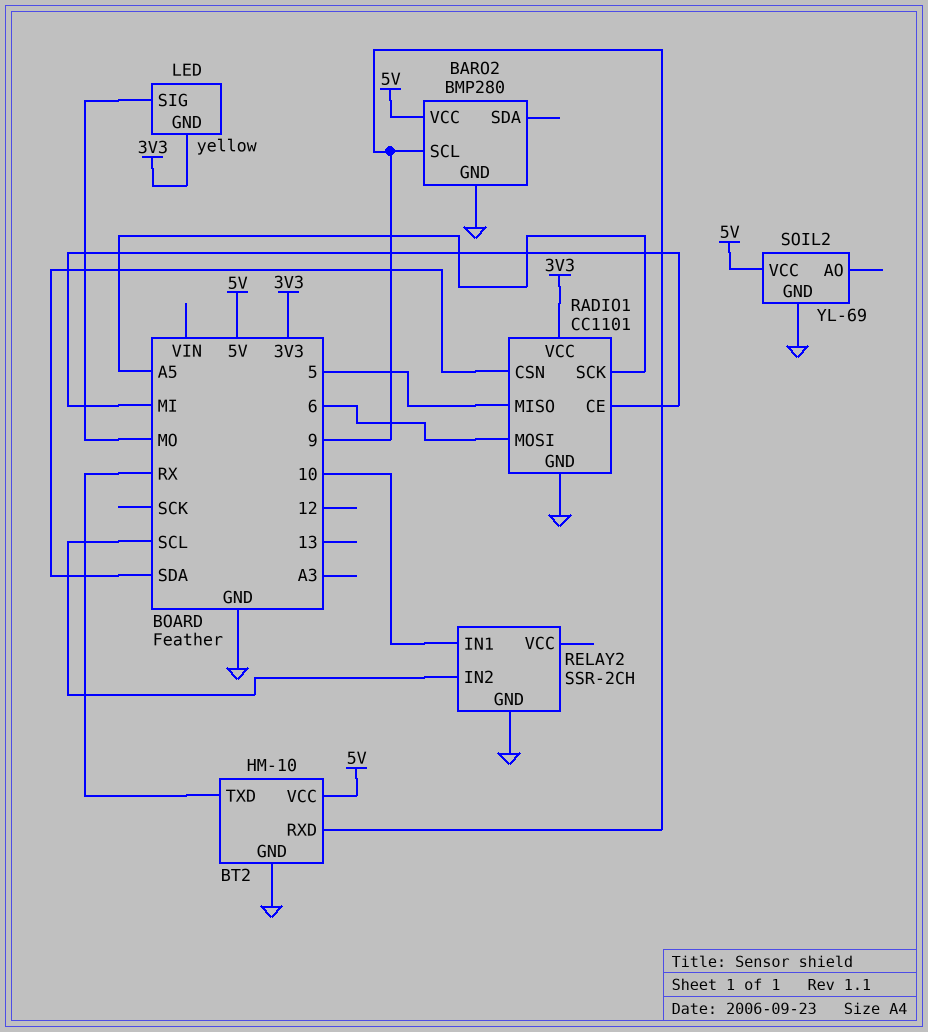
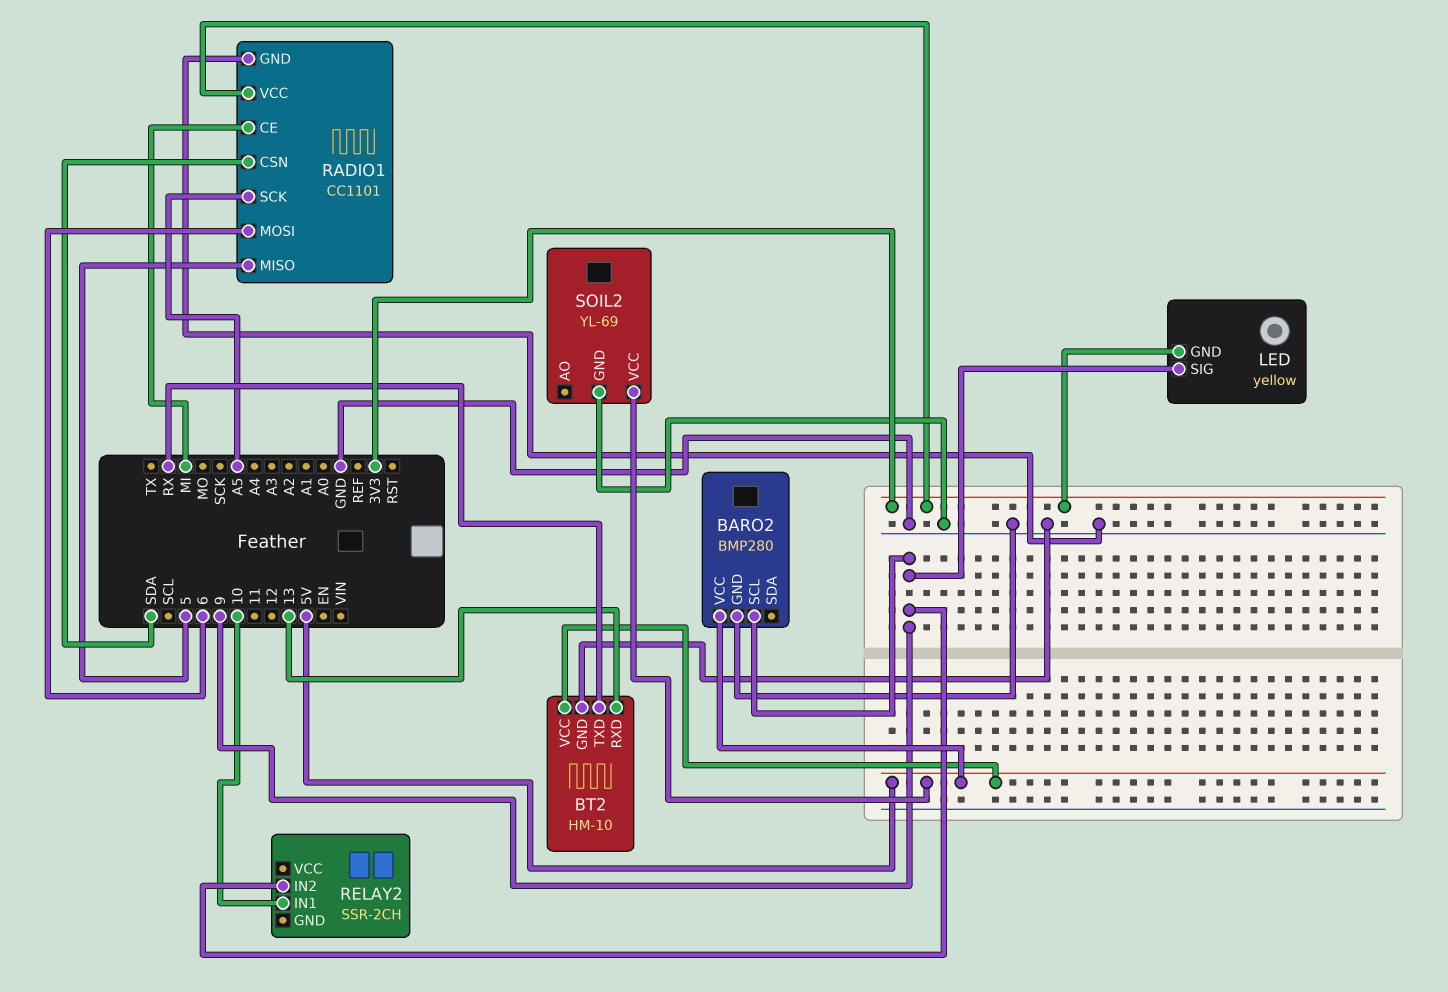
BT2 pin RXD: 9 -> 13
LED pin SIG: MO -> 9
RELAY2 pin GND: GND -> none
RELAY2 pin IN2: SCL -> 9

